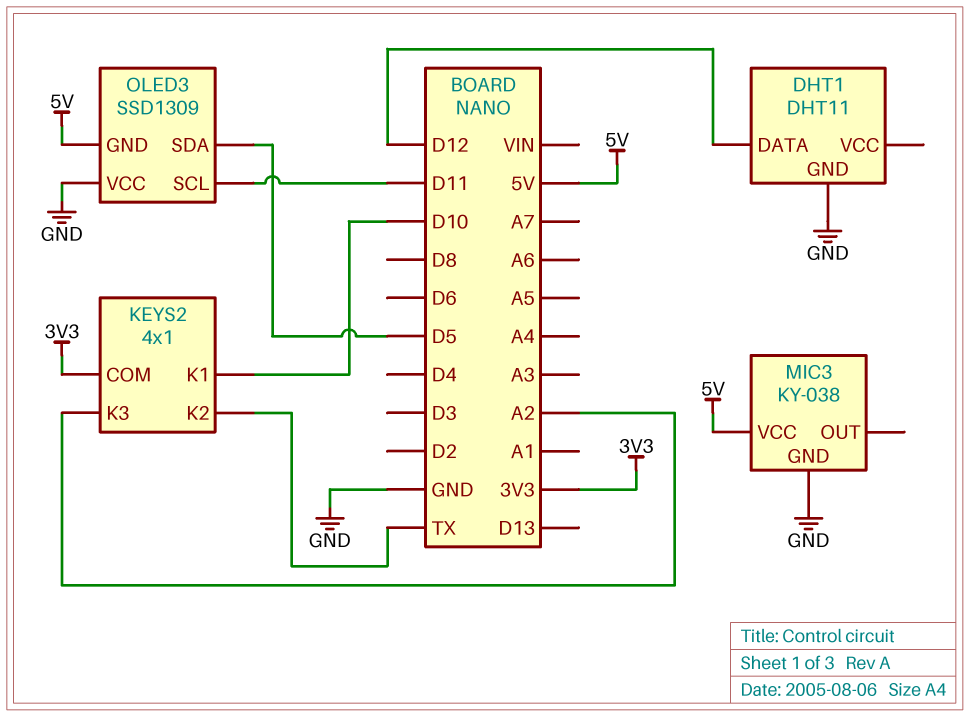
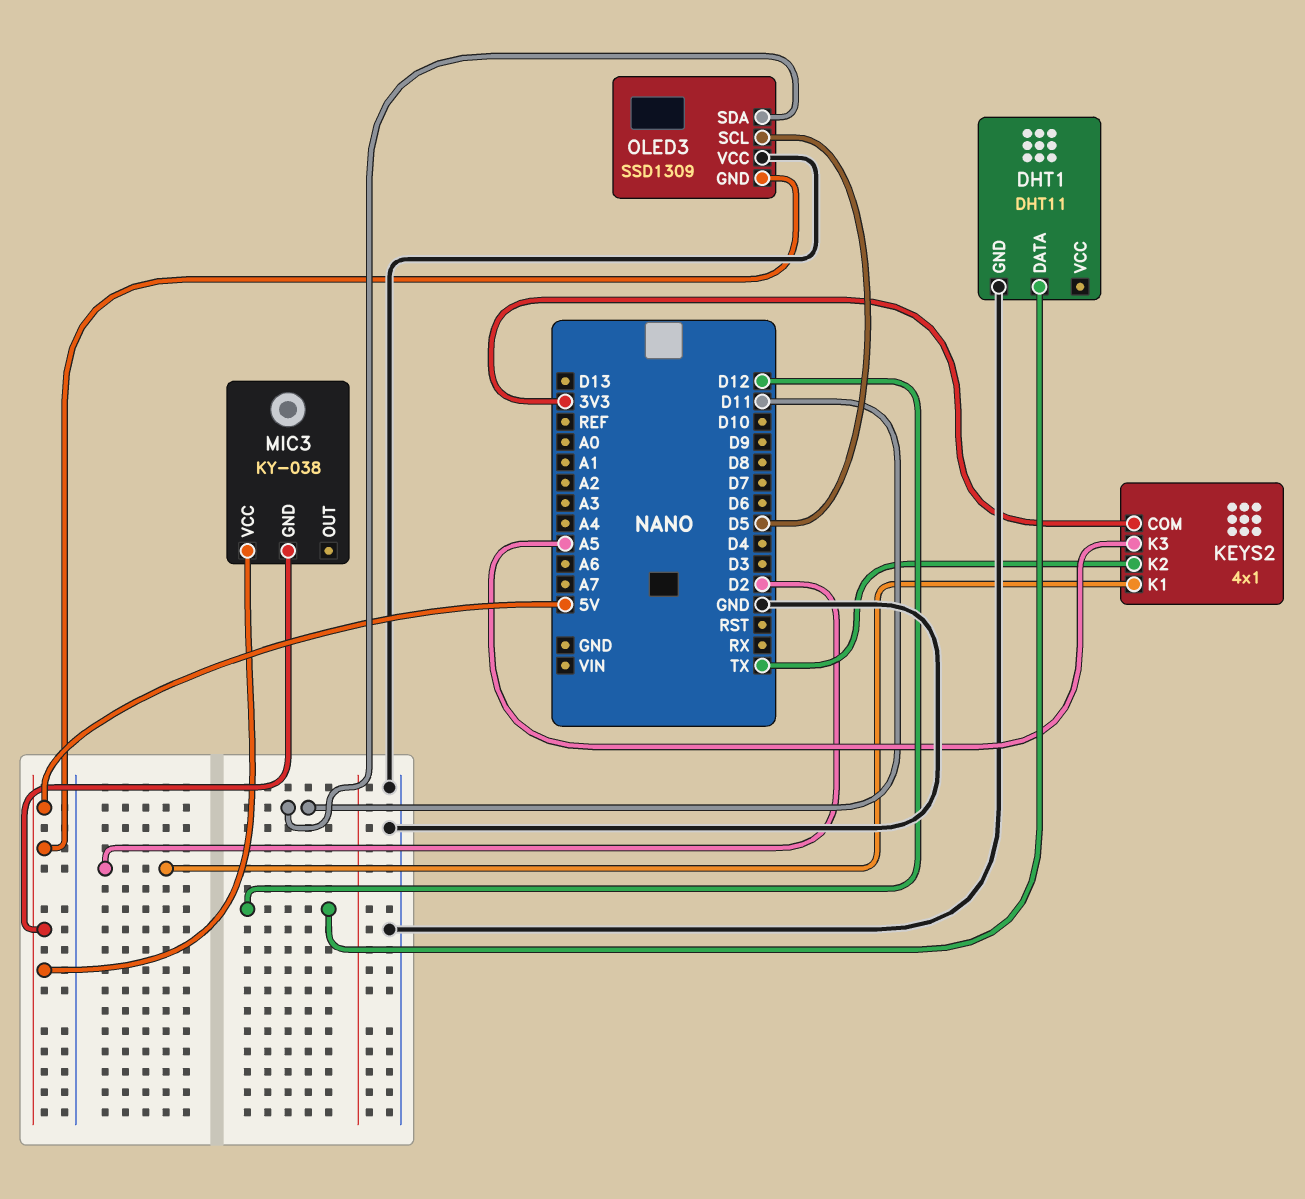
KEYS2 pin K1: D10 -> D2
KEYS2 pin K3: A2 -> A5
MIC3 pin GND: GND -> 5V
OLED3 pin SCL: D11 -> D5
OLED3 pin SDA: D5 -> D11

